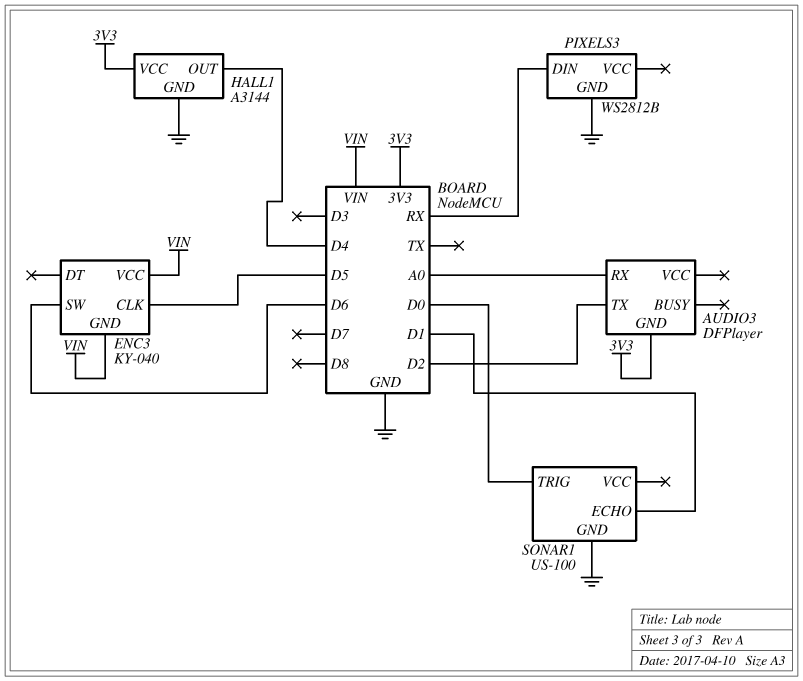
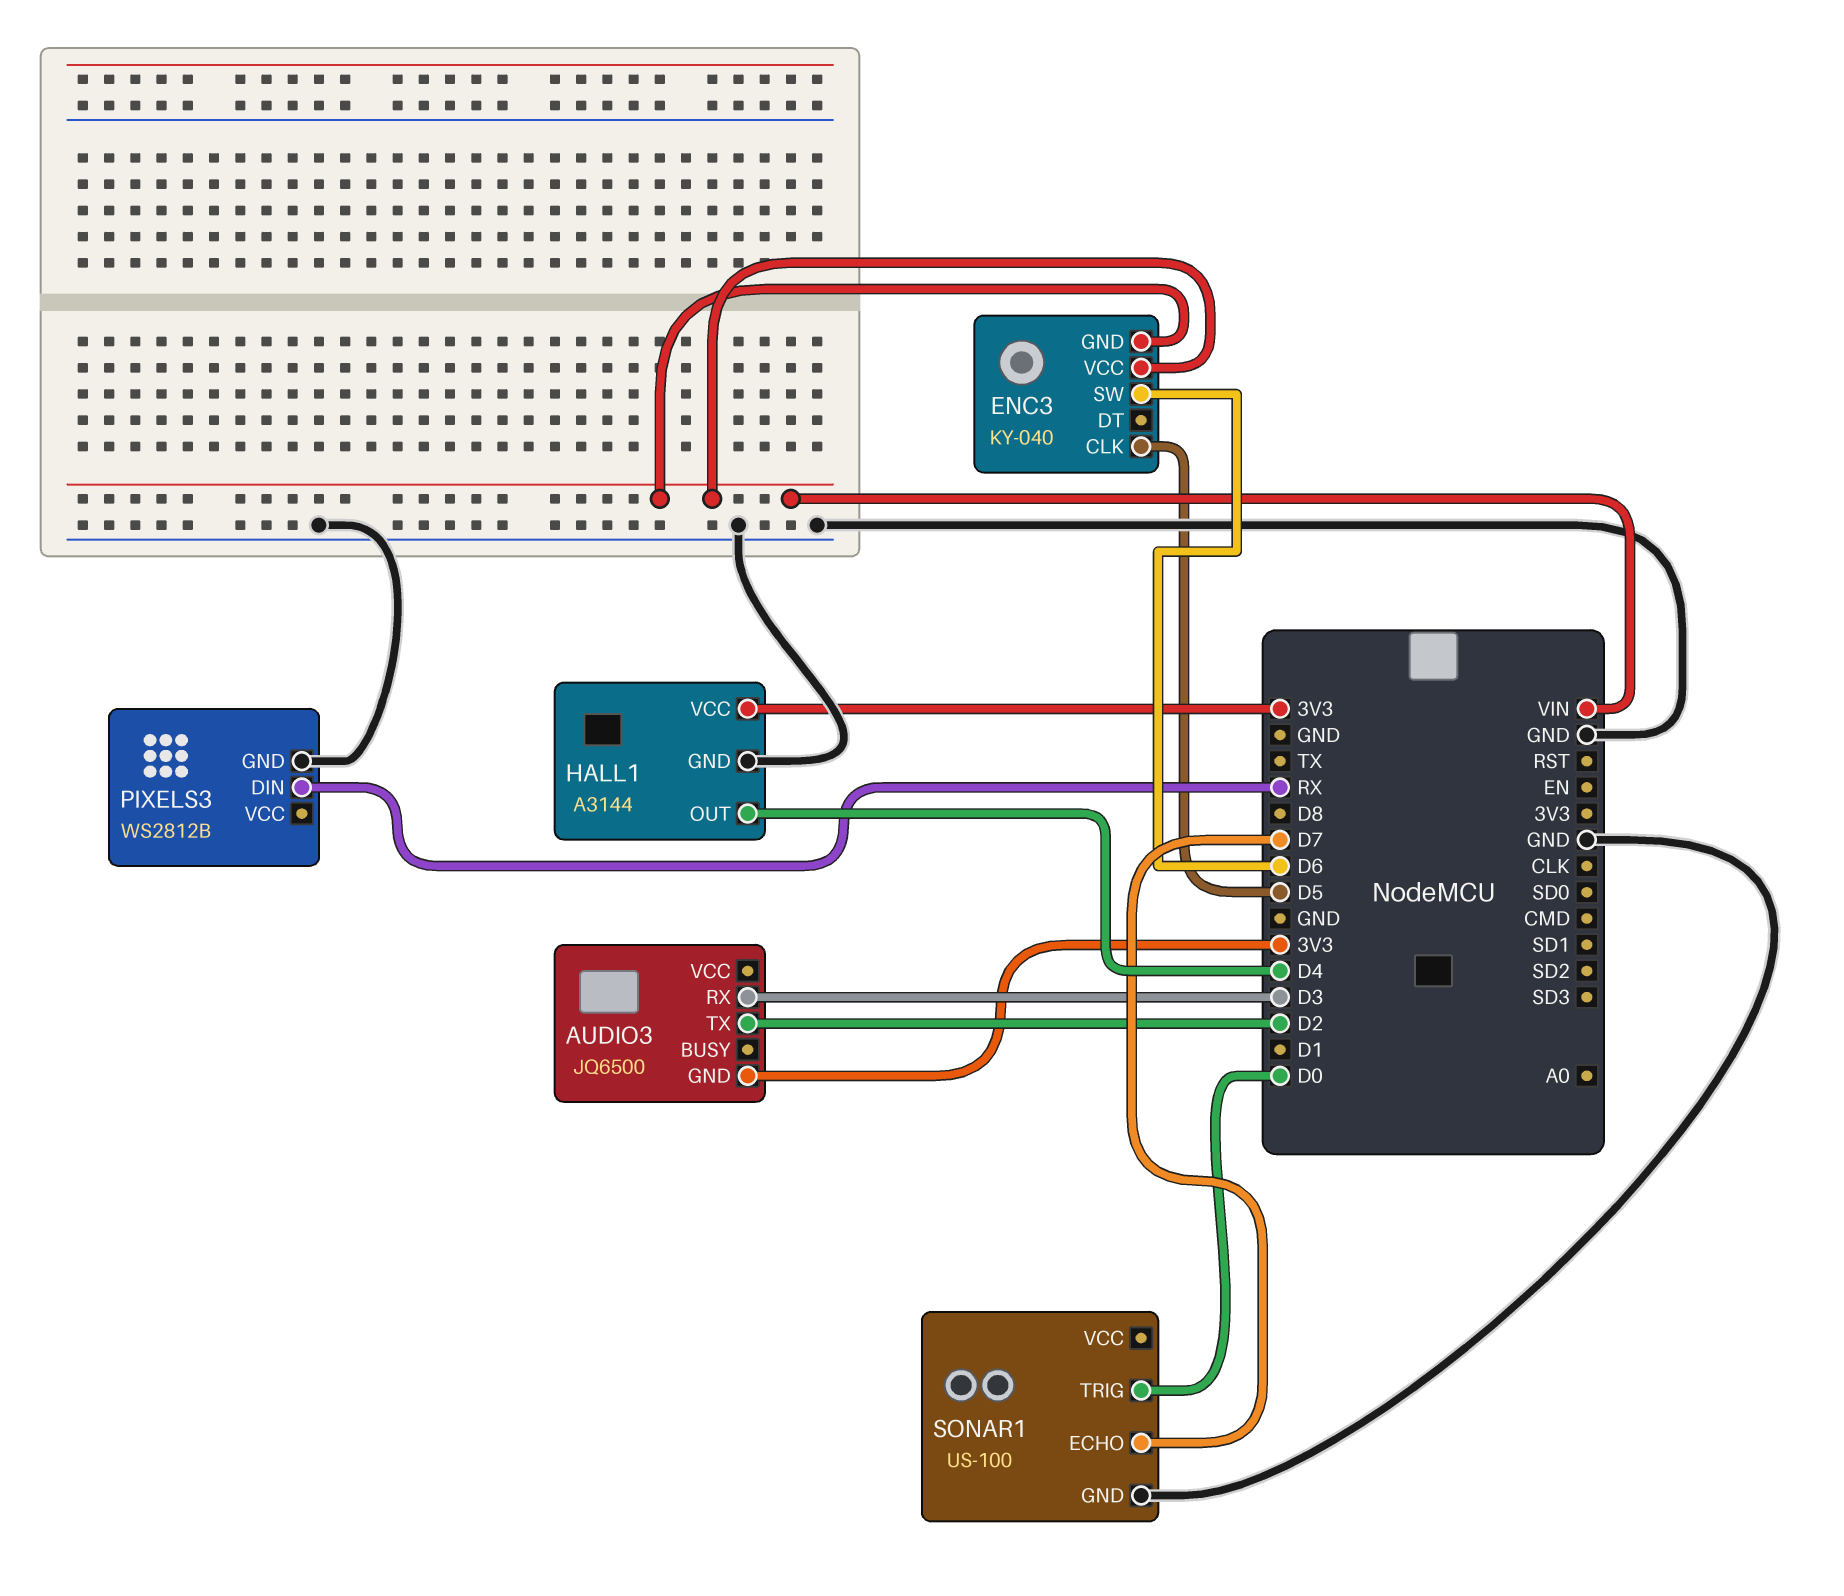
AUDIO3: DFPlayer -> JQ6500
AUDIO3 pin RX: A0 -> D3
SONAR1 pin ECHO: D1 -> D7

